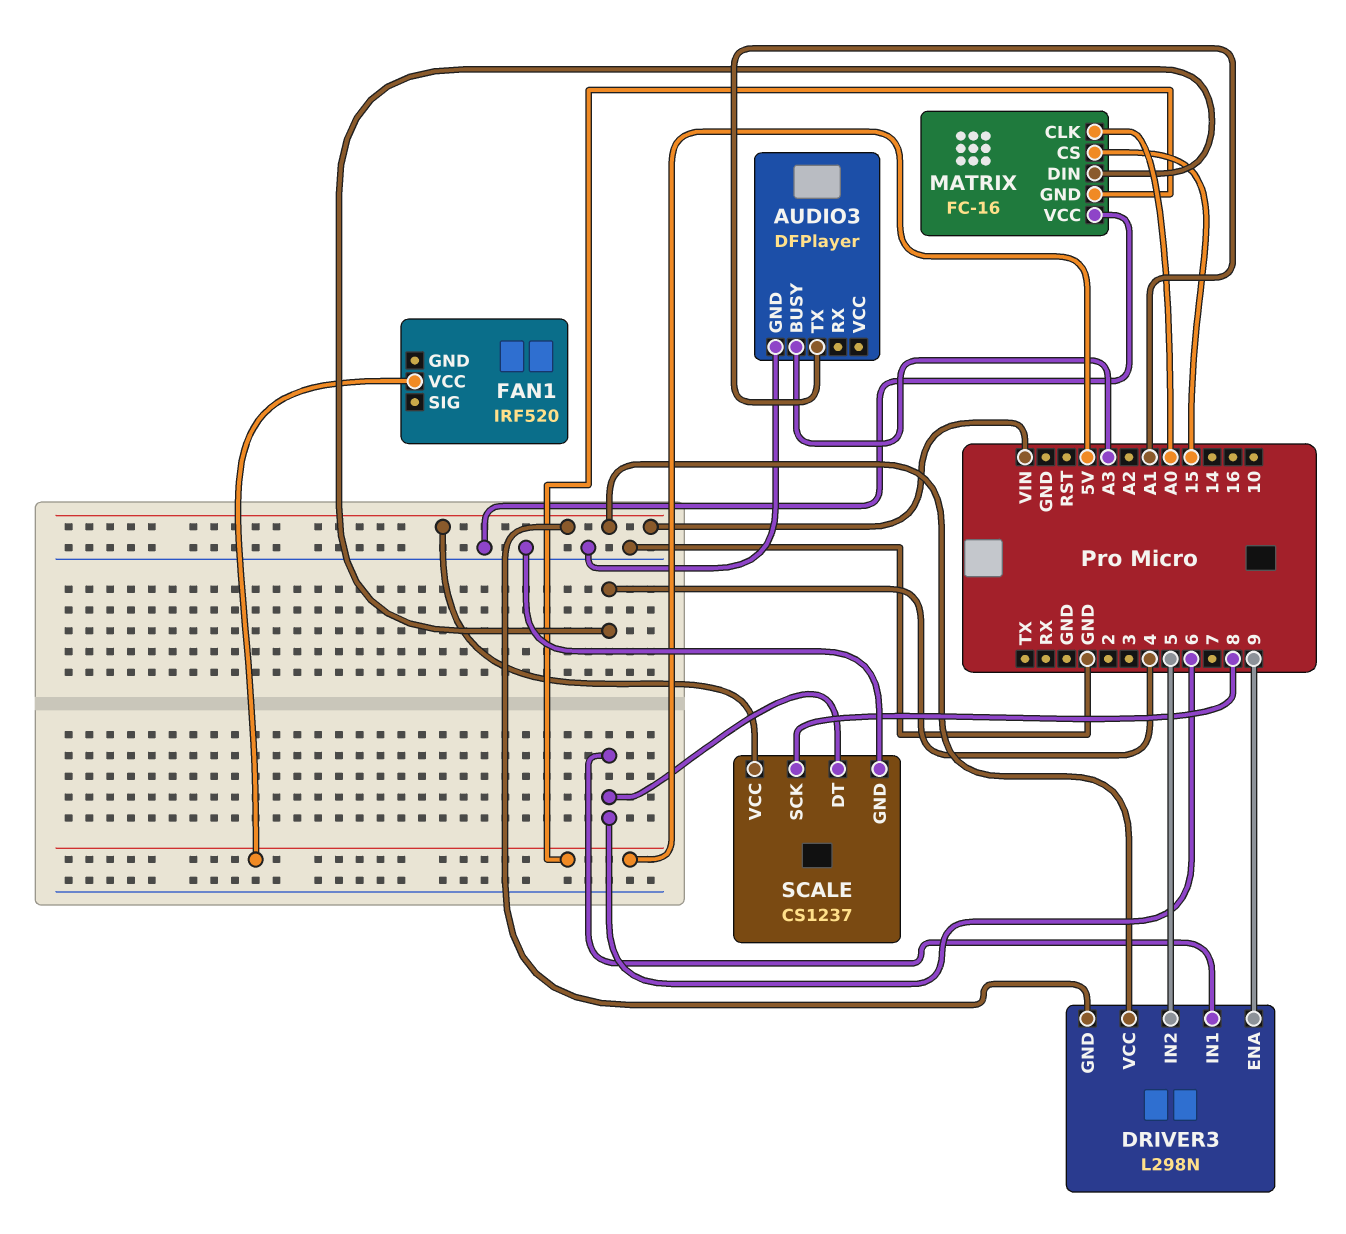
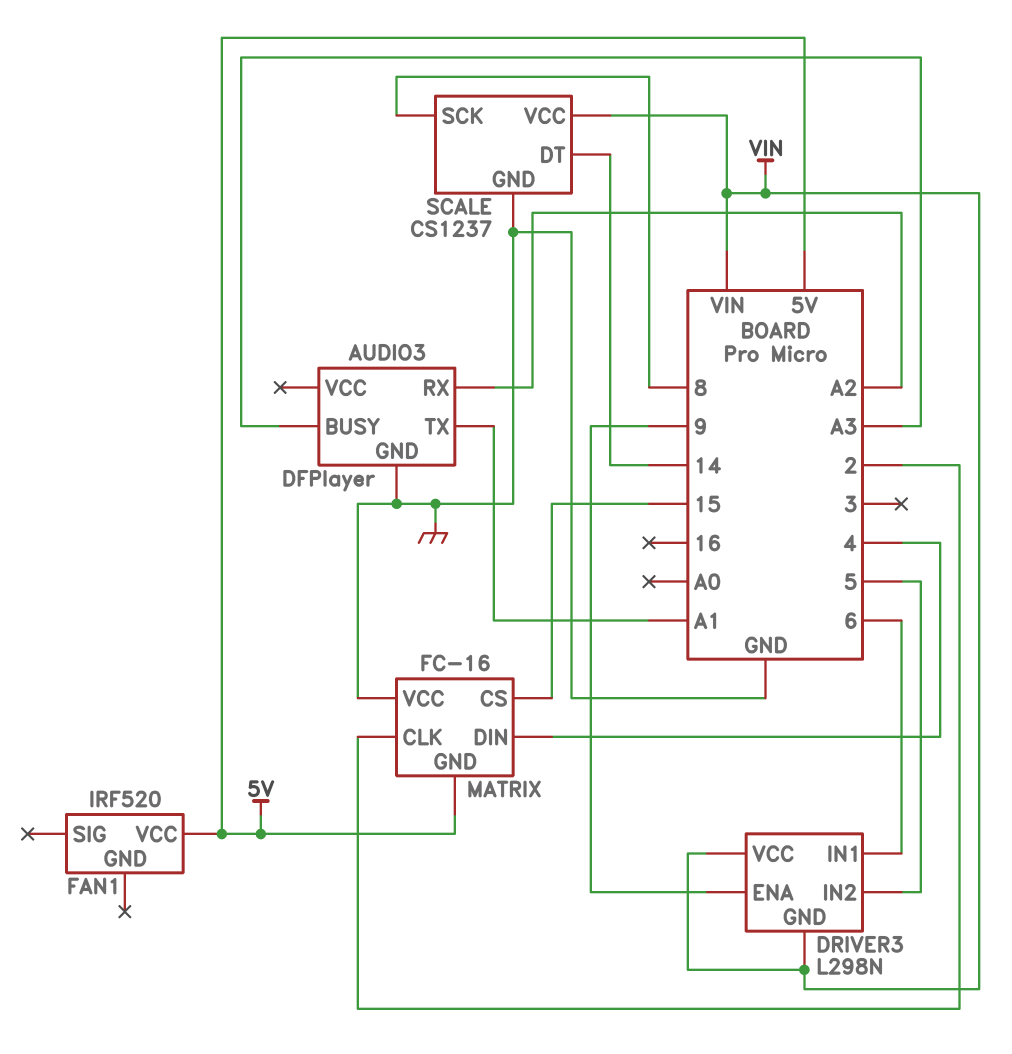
AUDIO3 pin RX: none -> A2
MATRIX pin CLK: A0 -> 2
SCALE pin DT: 6 -> 14

